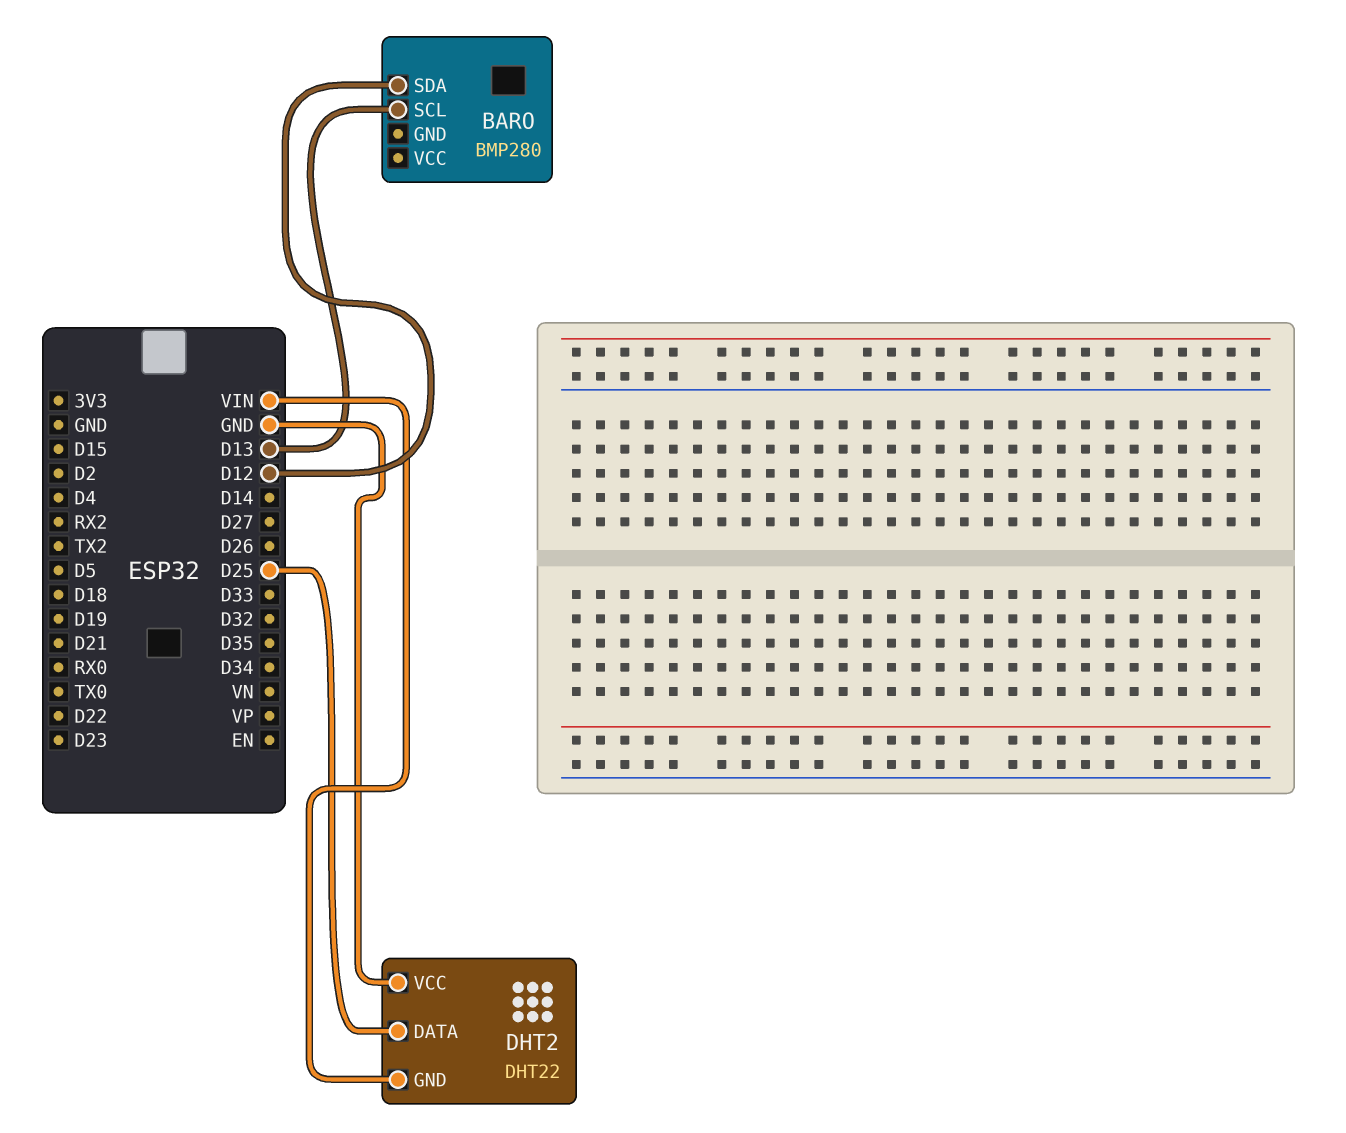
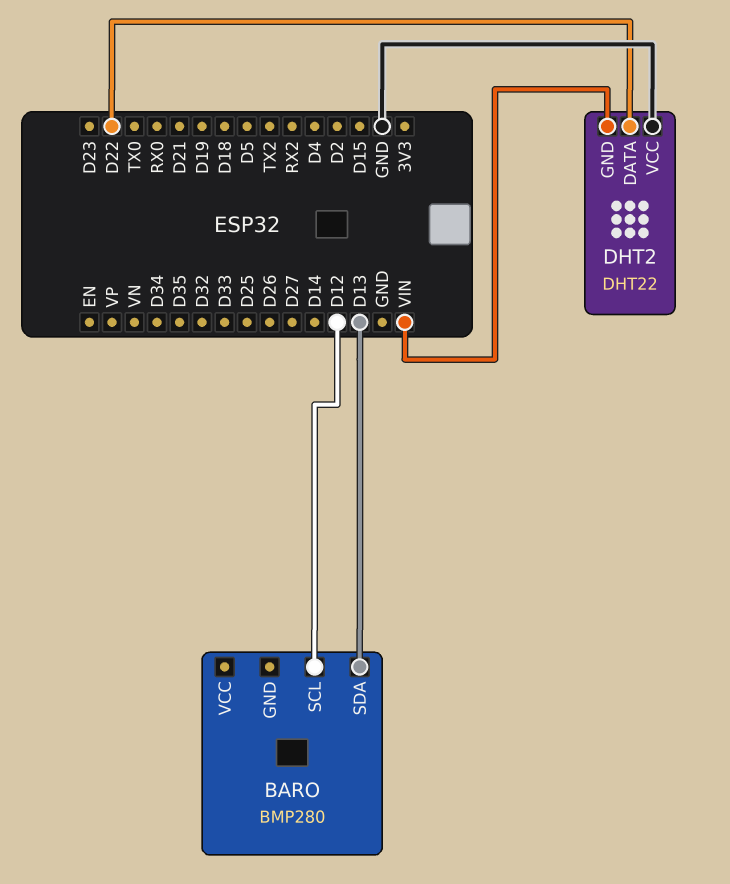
BARO pin SCL: D13 -> D12
BARO pin SDA: D12 -> D13
DHT2 pin DATA: D25 -> D22

